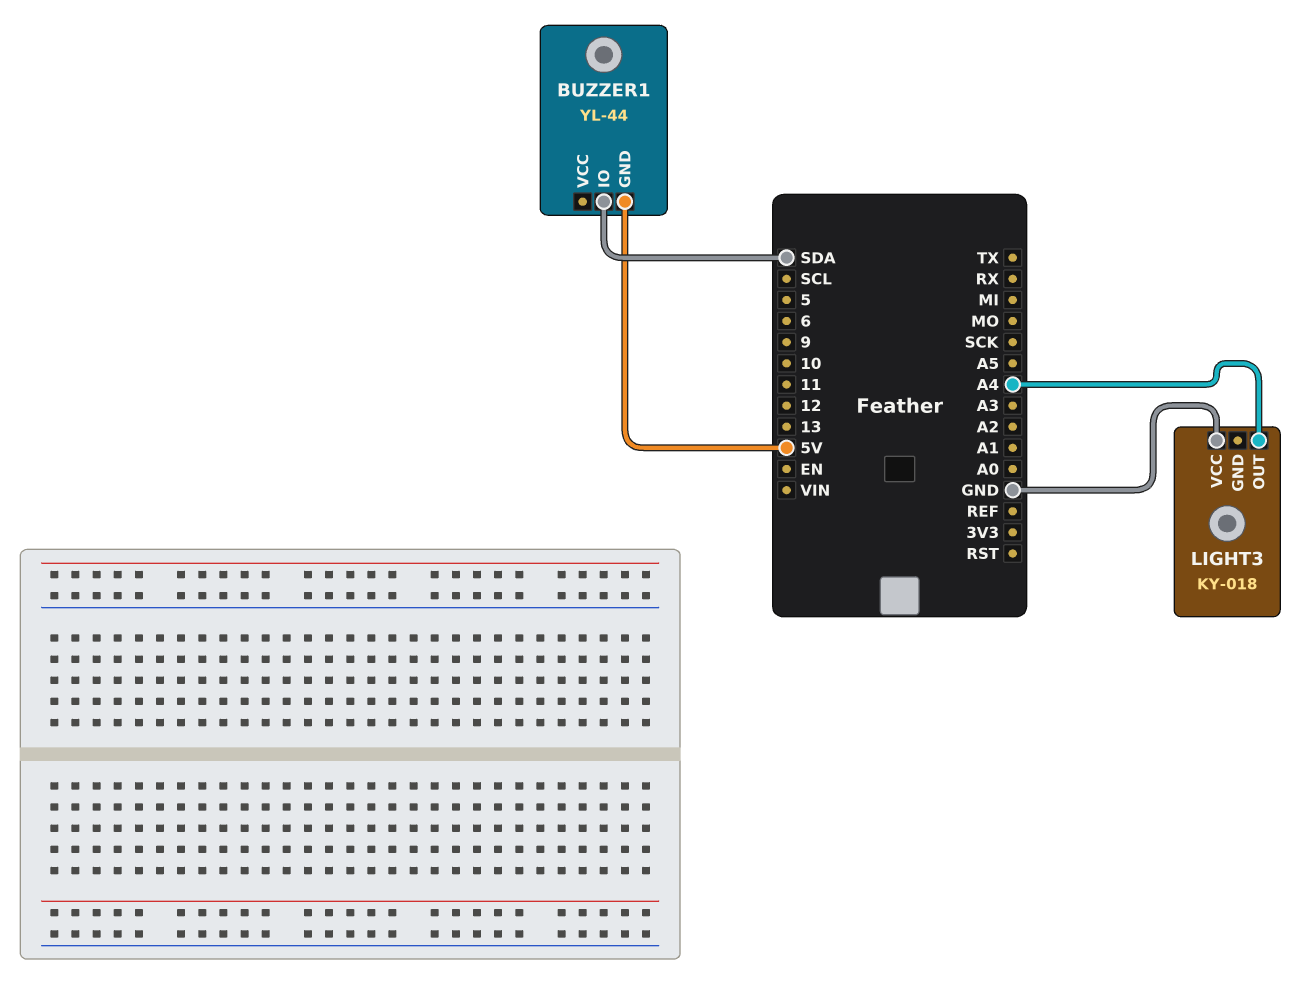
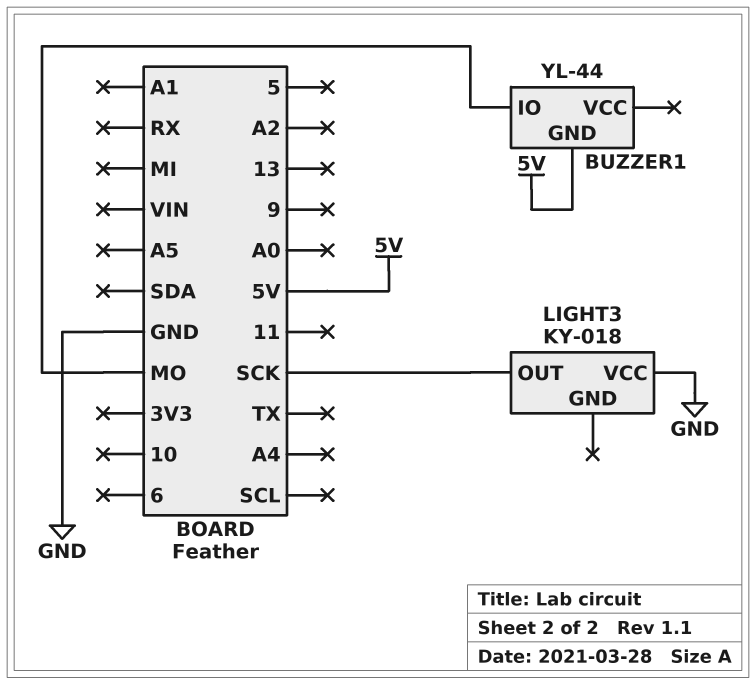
BUZZER1 pin IO: SDA -> MO
LIGHT3 pin OUT: A4 -> SCK

